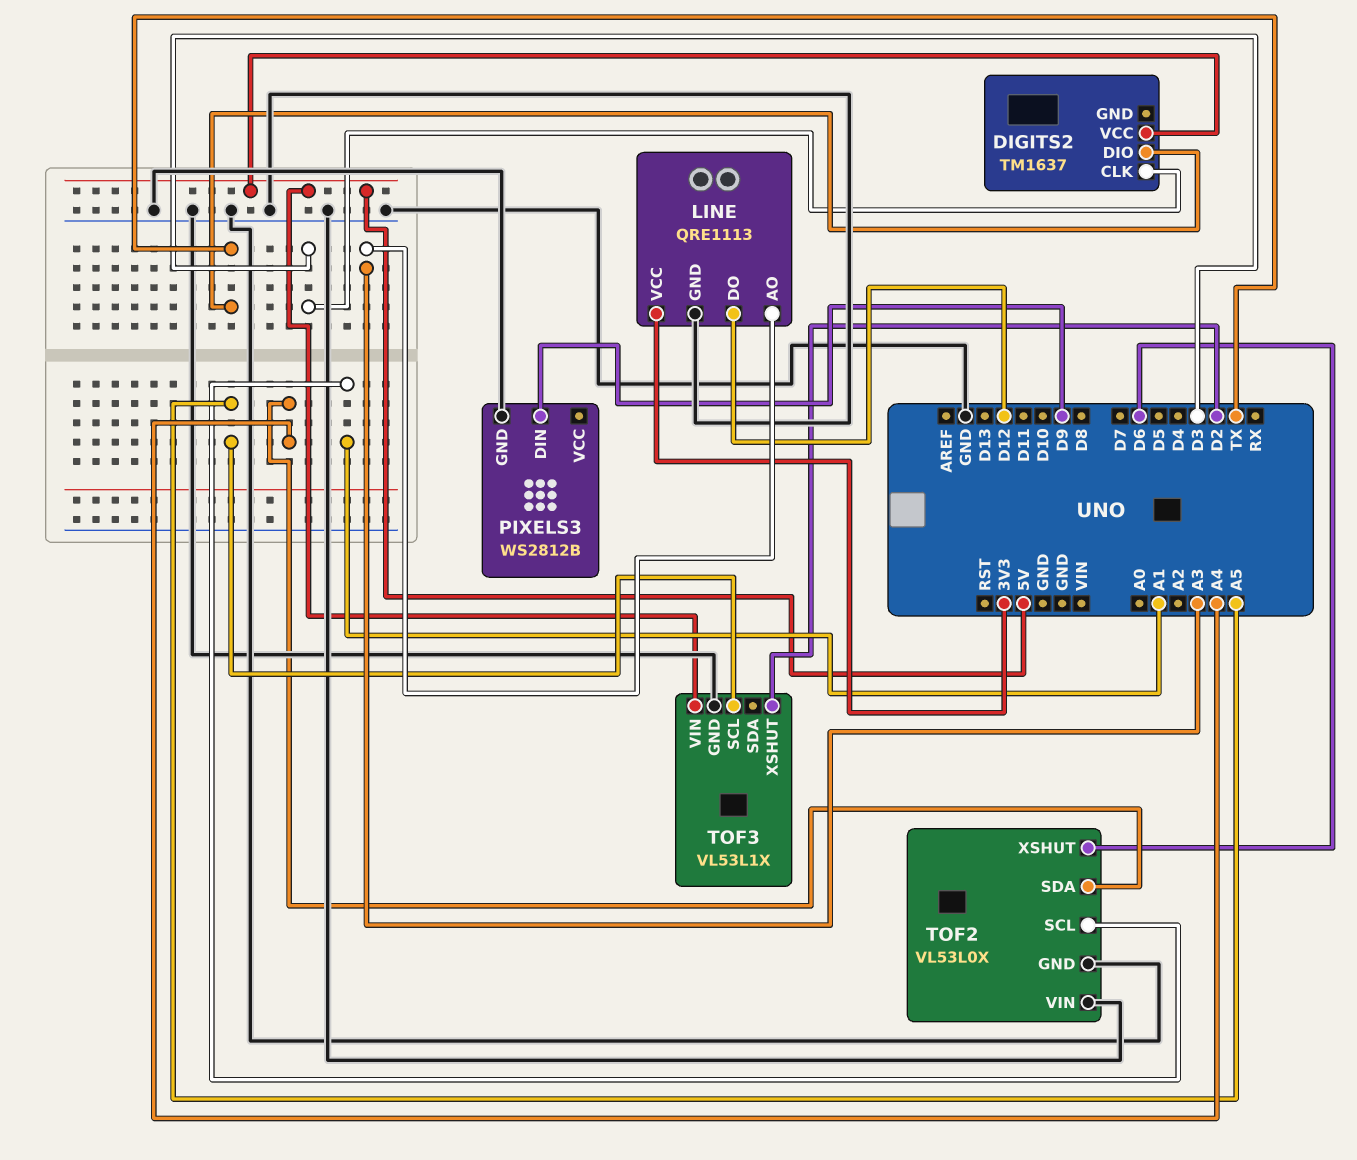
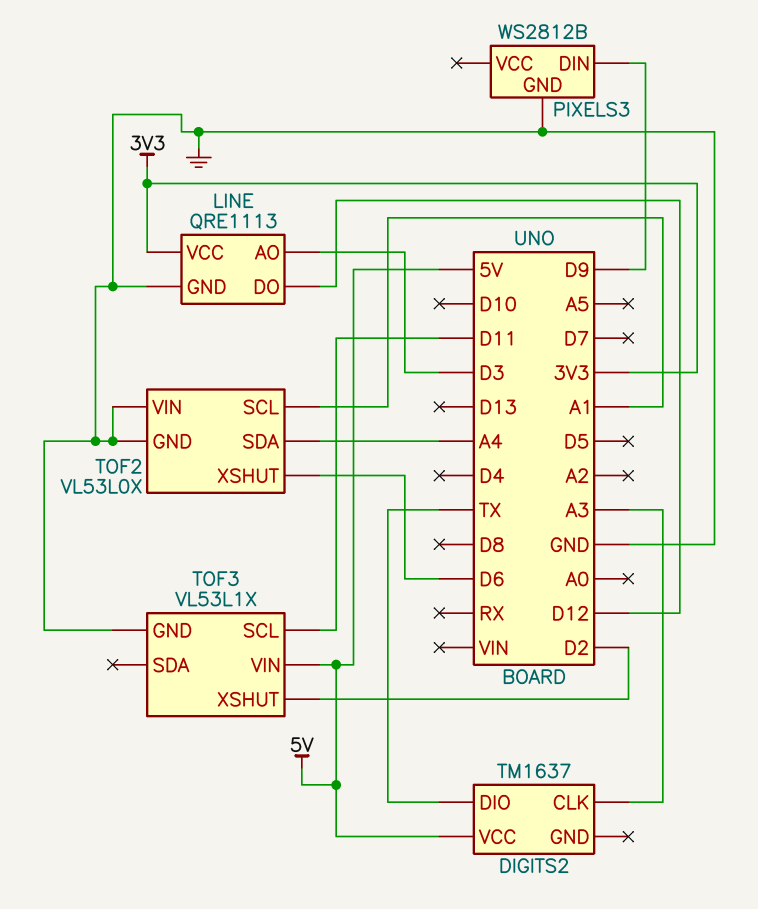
DIGITS2 pin CLK: D3 -> A3
LINE pin AO: A3 -> D3
TOF3 pin SCL: A5 -> D11

